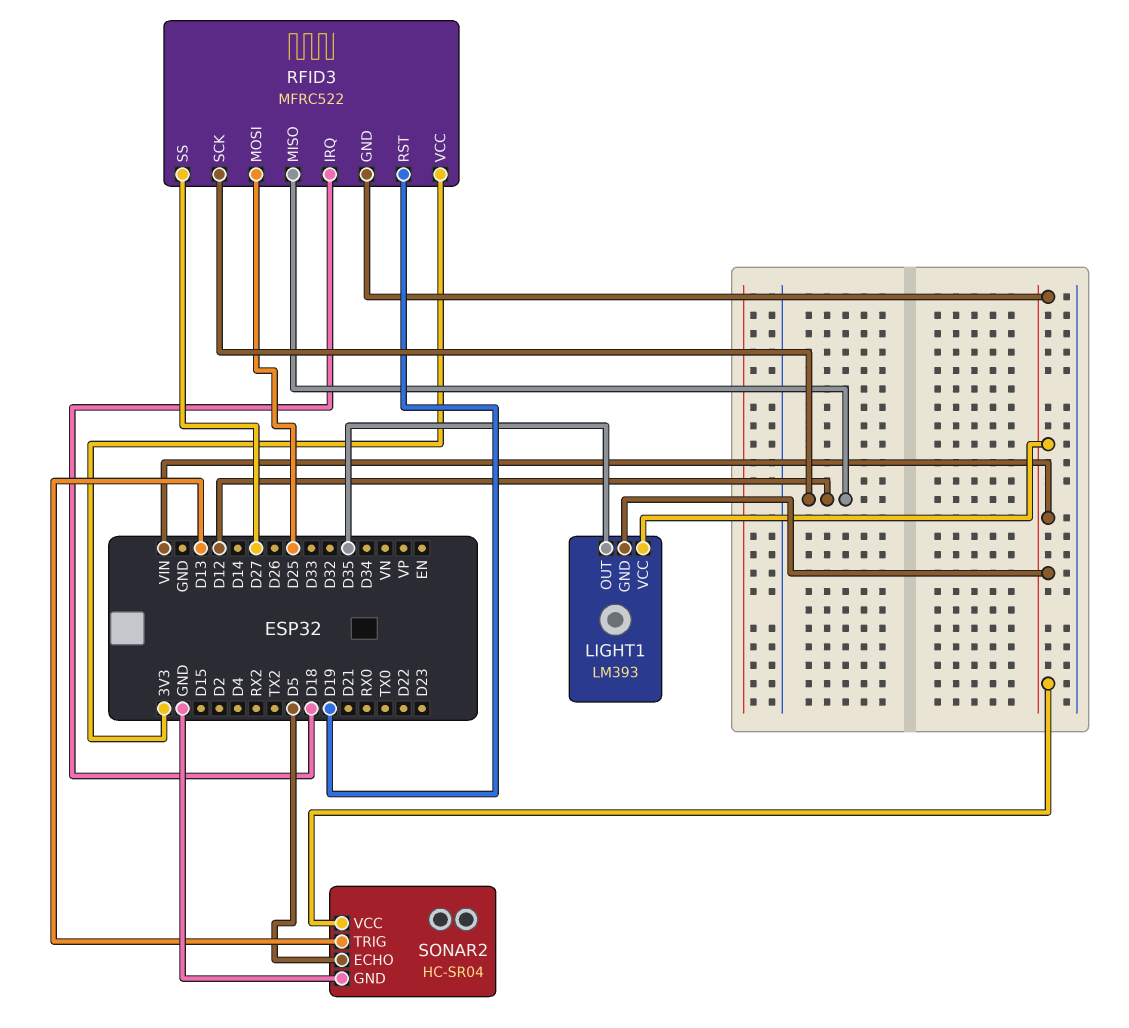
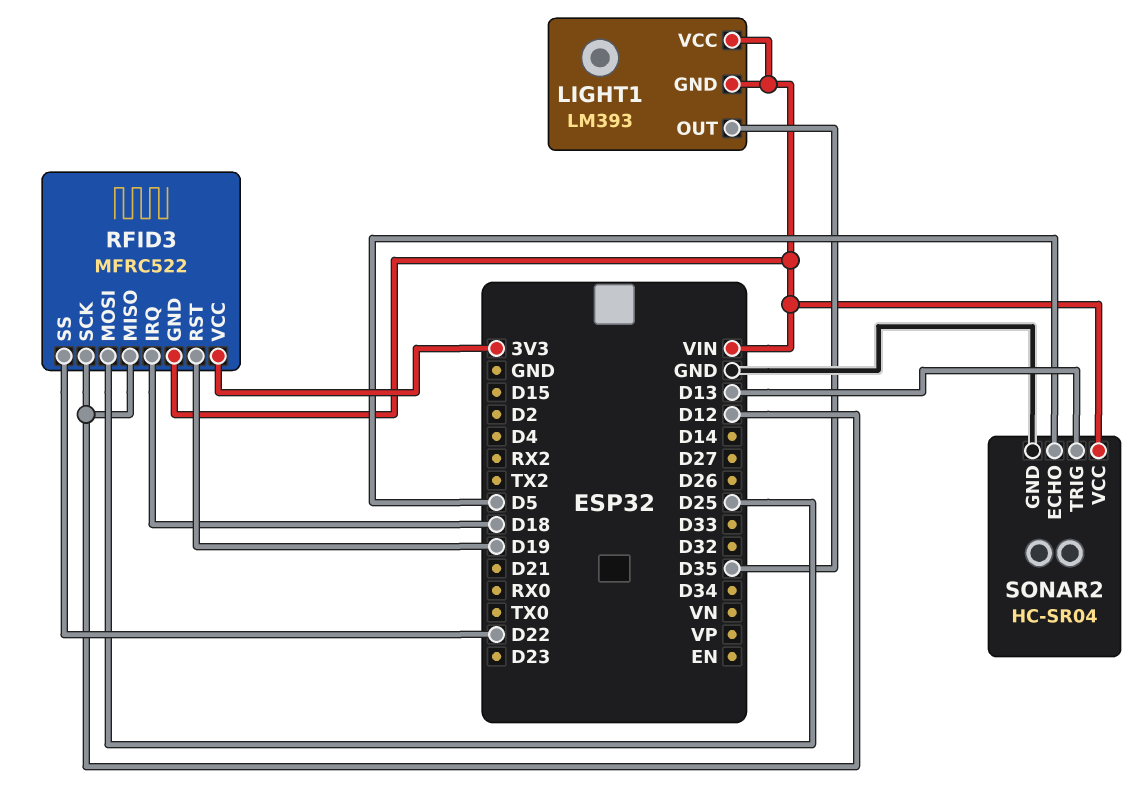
RFID3 pin SS: D27 -> D22

